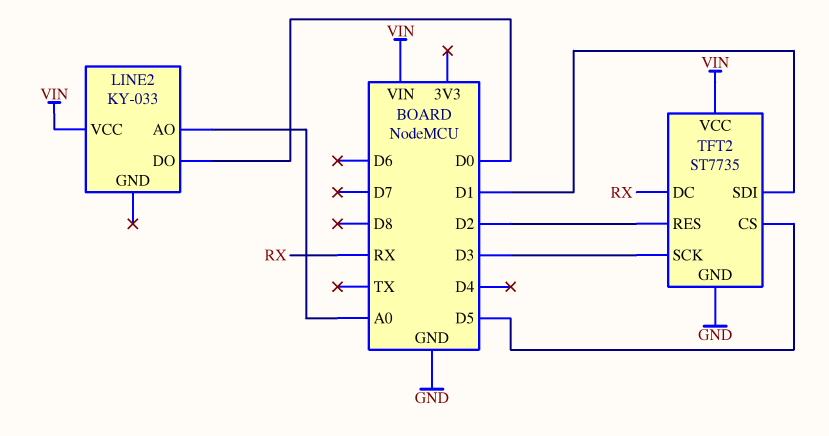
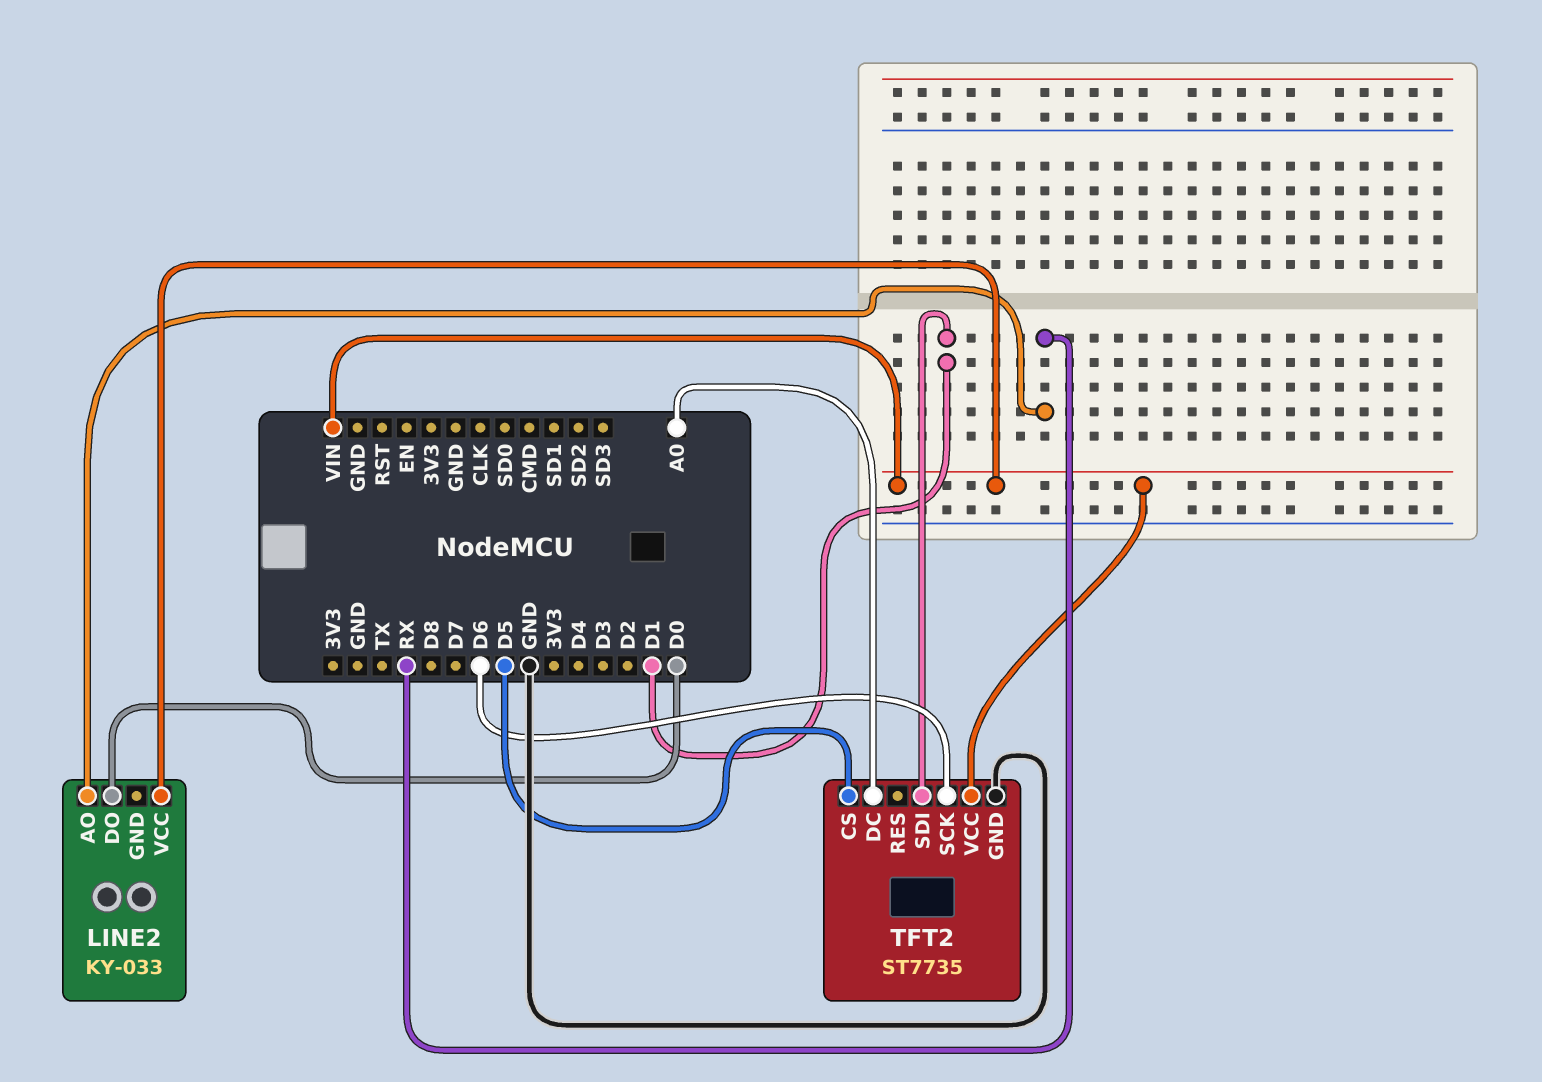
LINE2 pin AO: A0 -> RX
TFT2 pin DC: RX -> A0
TFT2 pin RES: D2 -> none
TFT2 pin SCK: D3 -> D6

